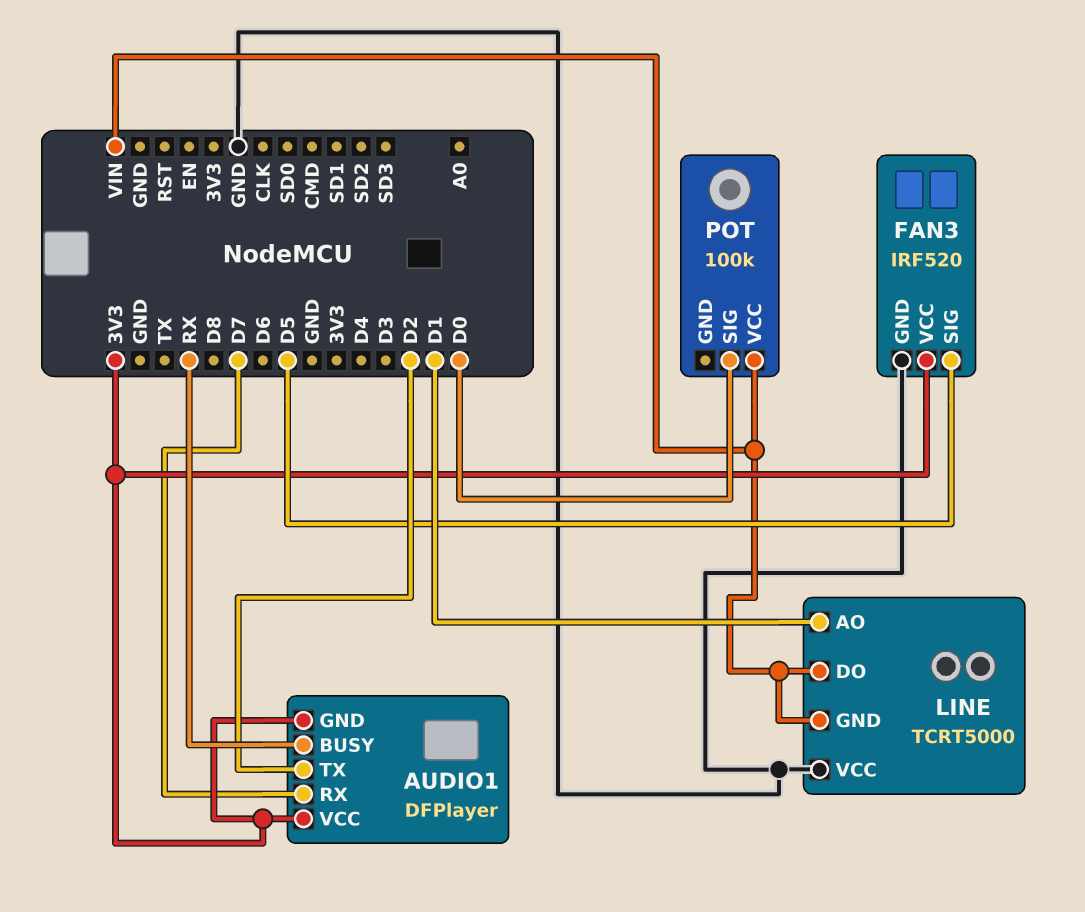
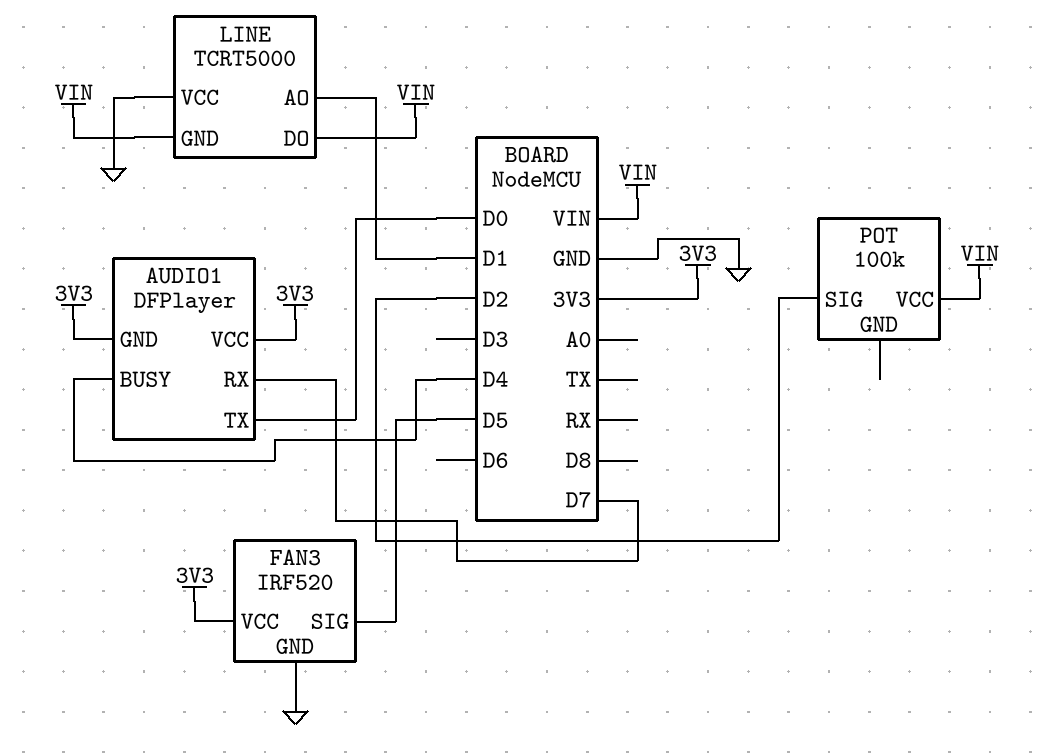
AUDIO1 pin BUSY: RX -> D4
AUDIO1 pin TX: D2 -> D0
POT pin SIG: D0 -> D2

